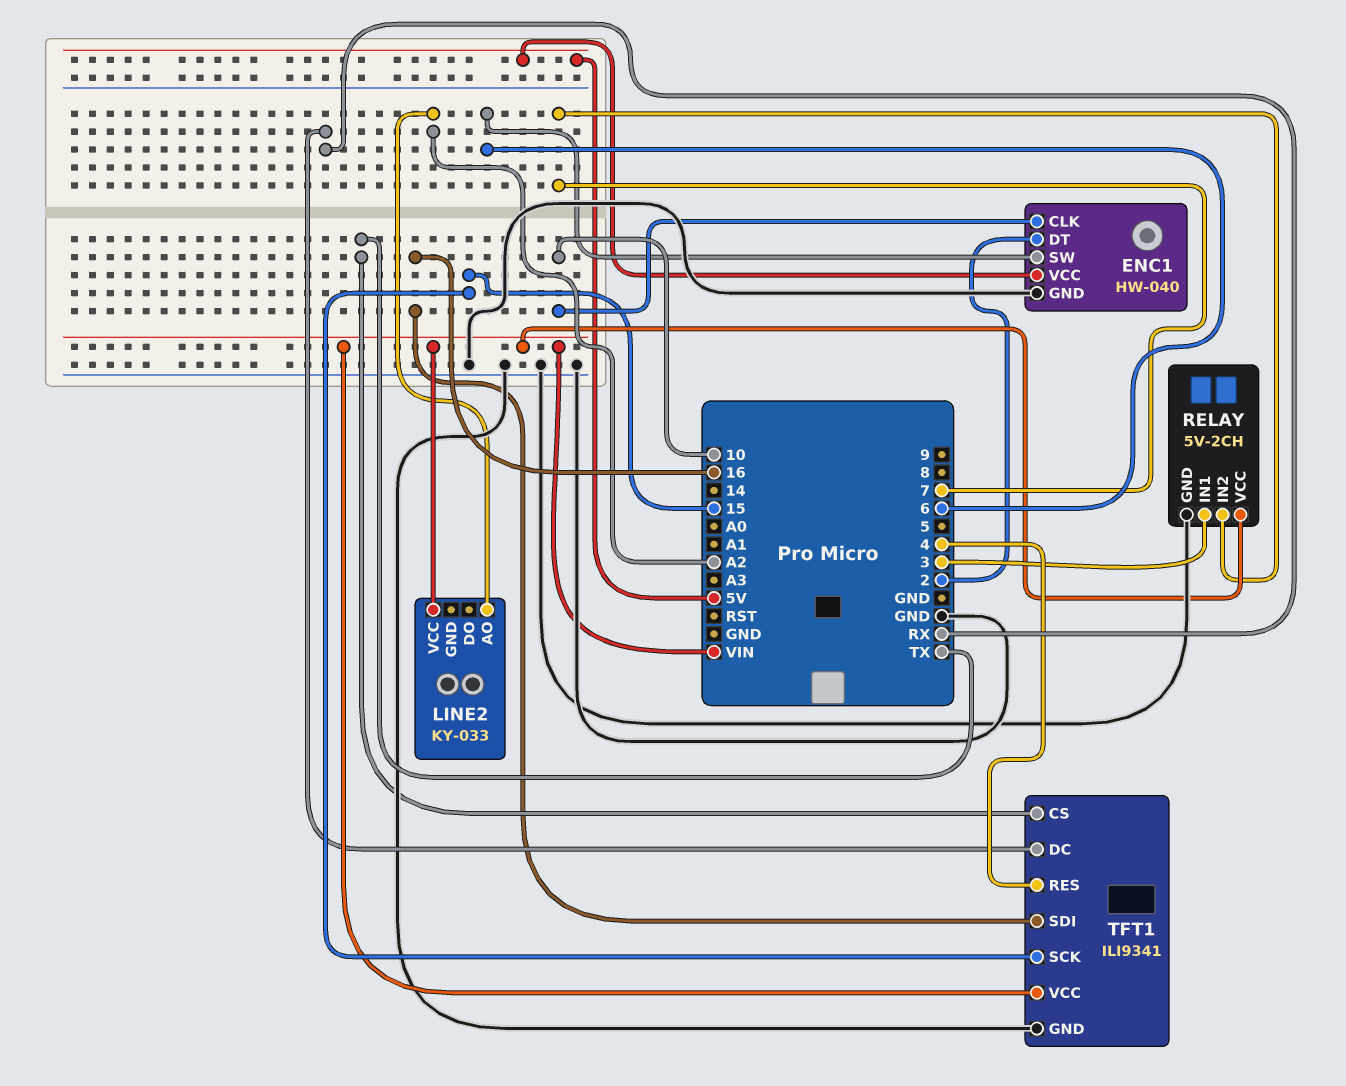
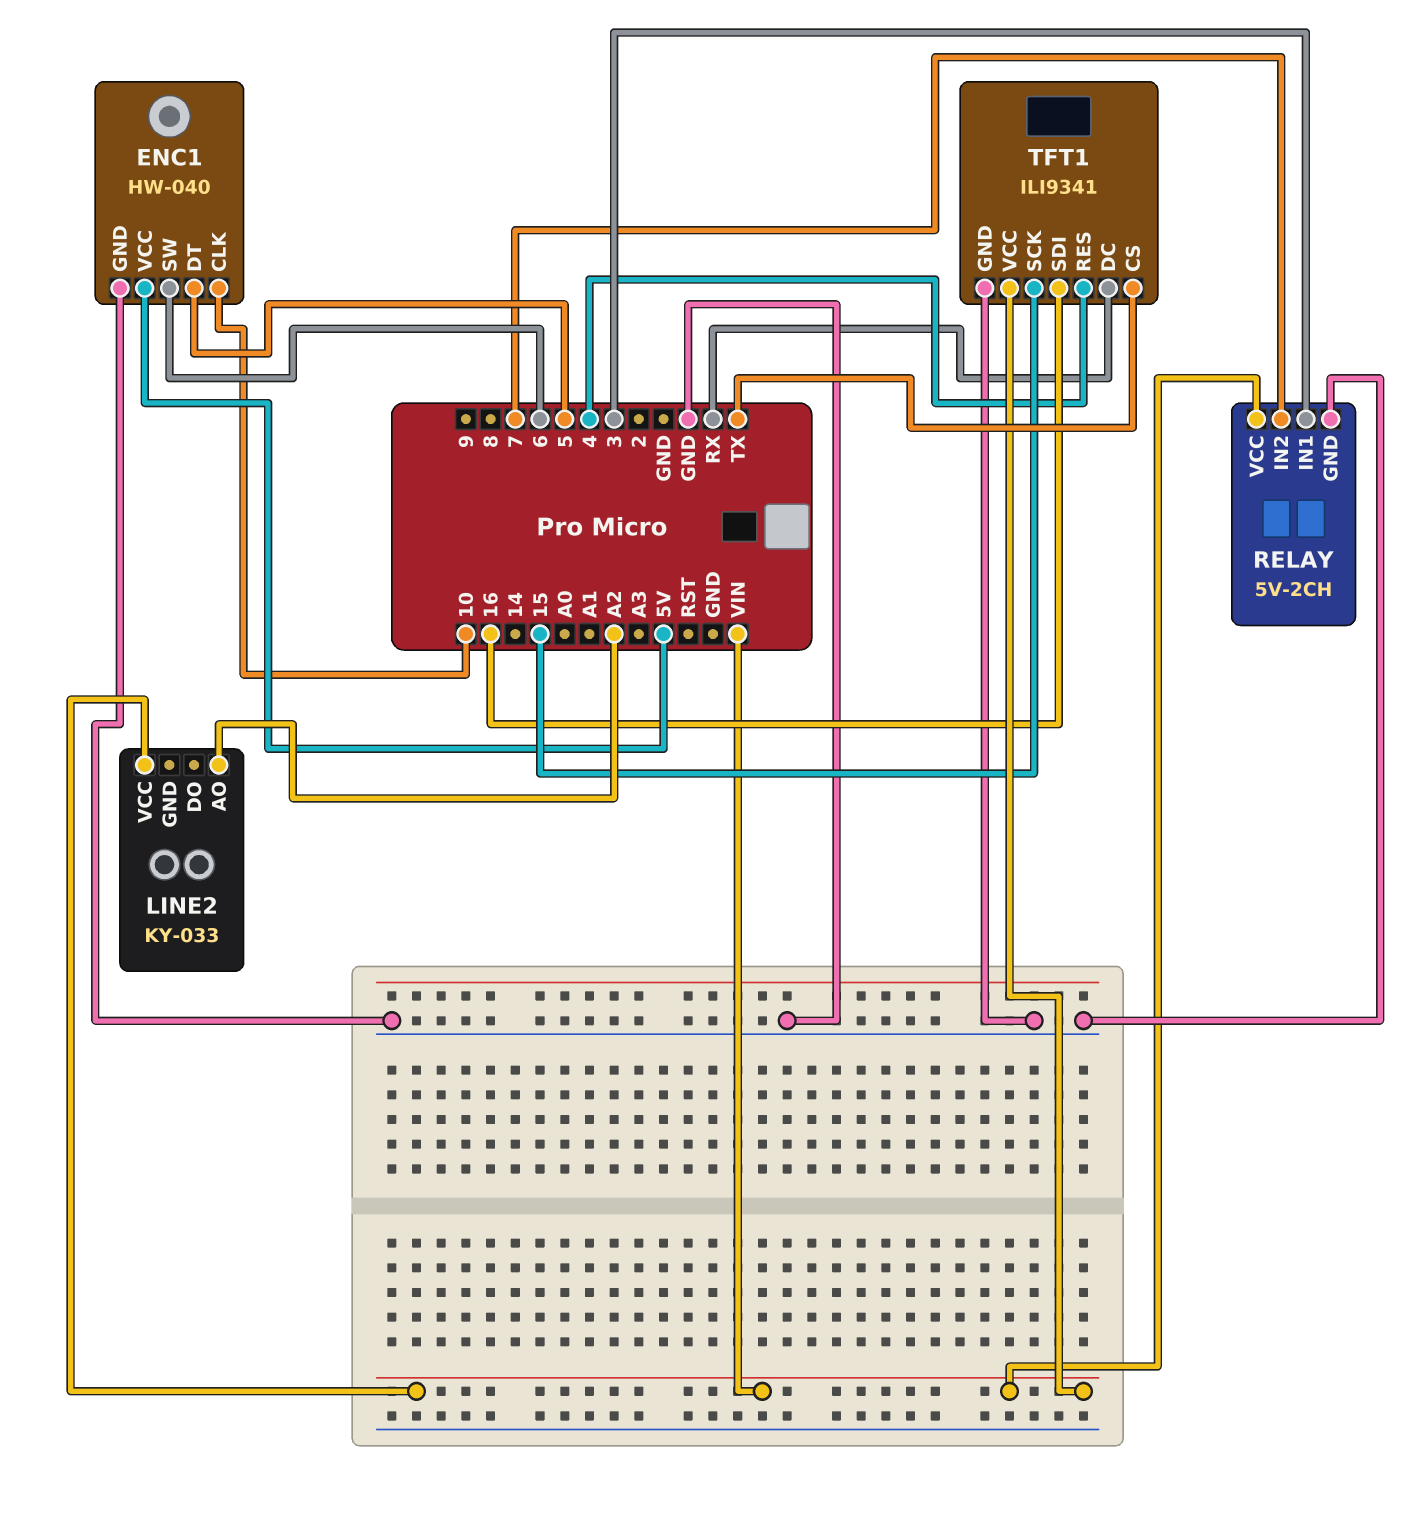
ENC1 pin DT: 2 -> 5

